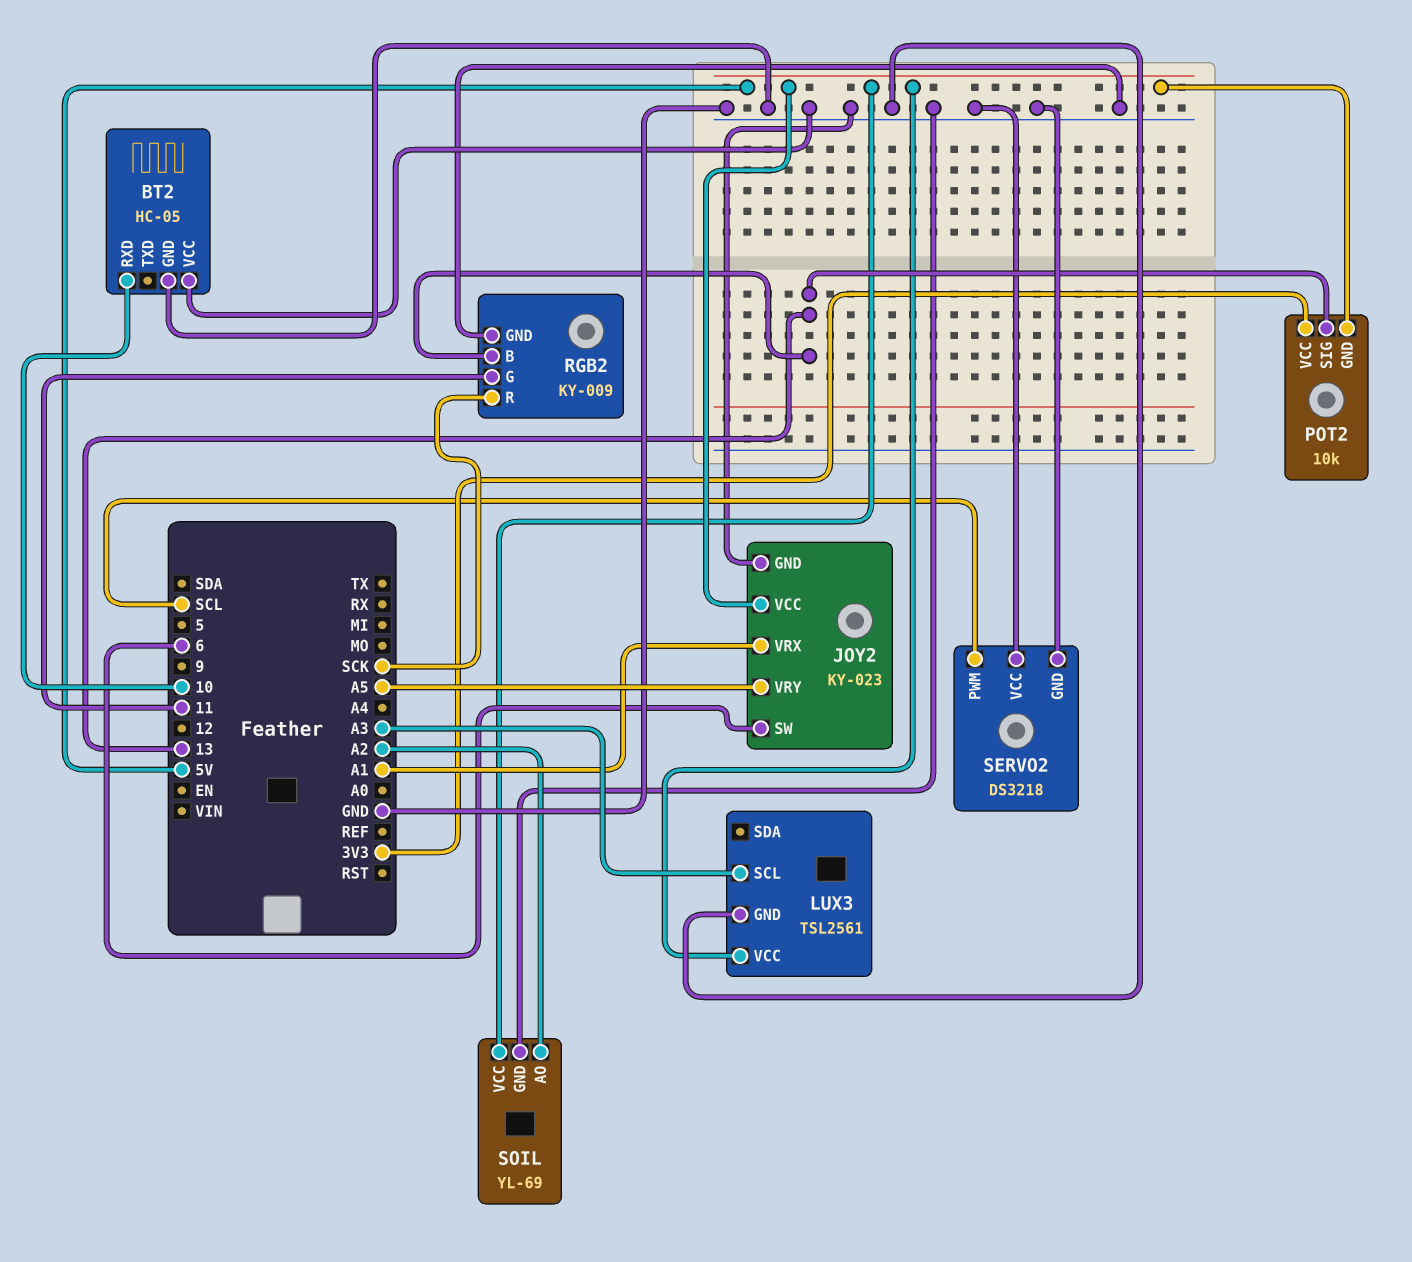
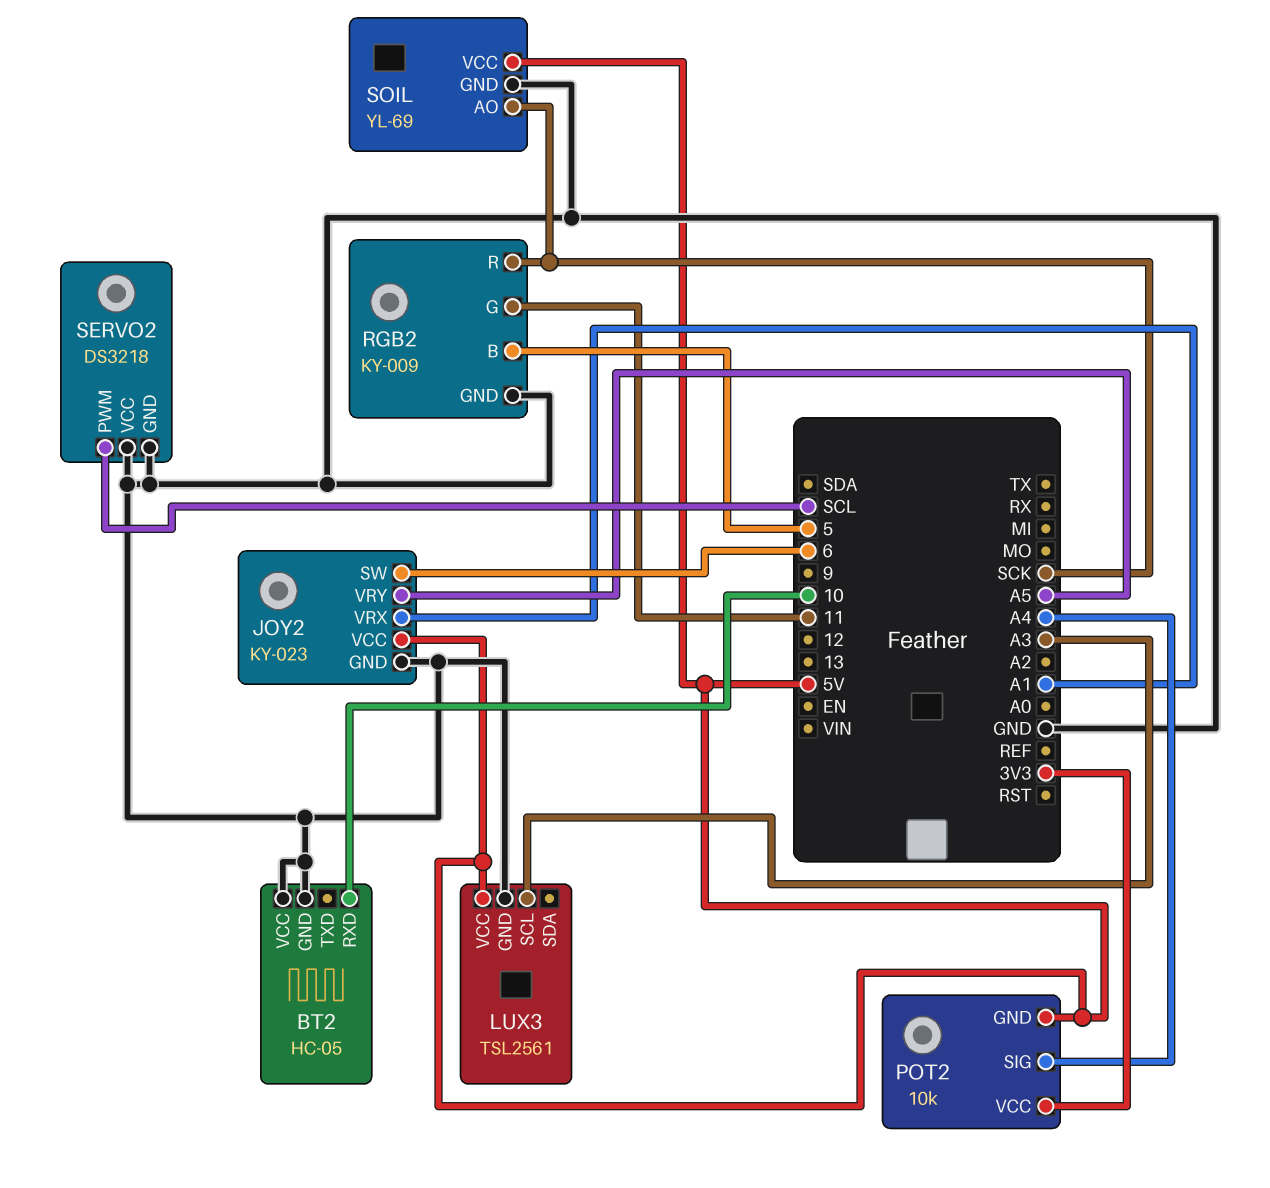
POT2 pin SIG: 13 -> A4
RGB2 pin B: 13 -> 5
SOIL pin AO: A2 -> SCK

